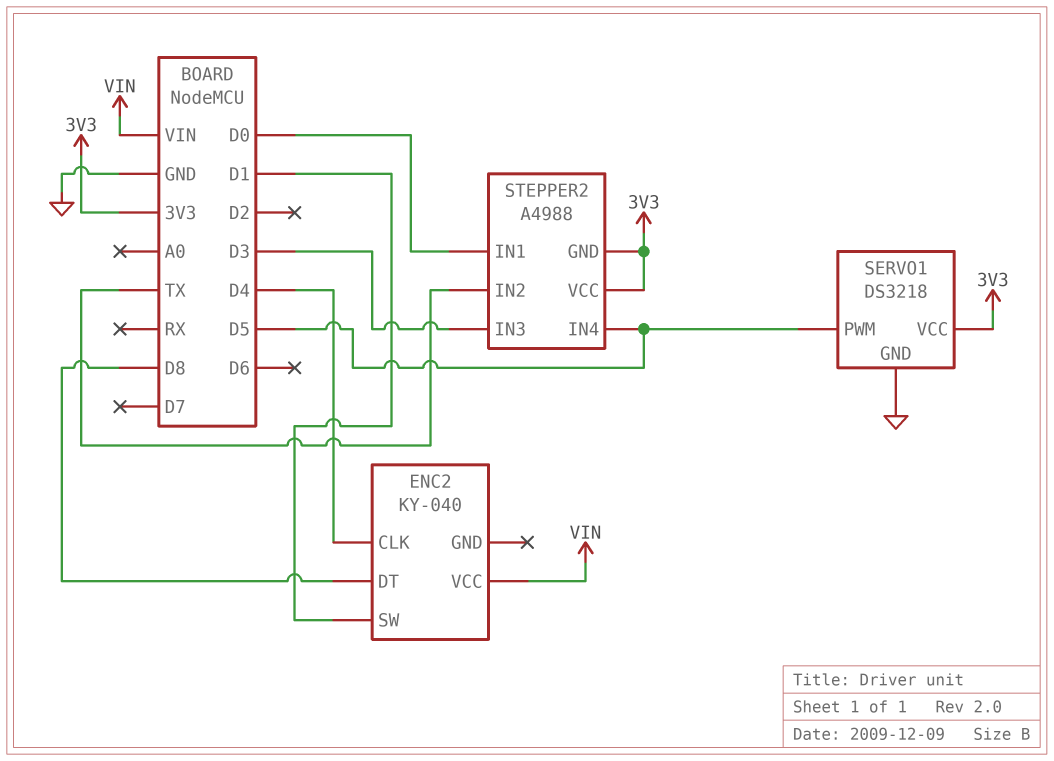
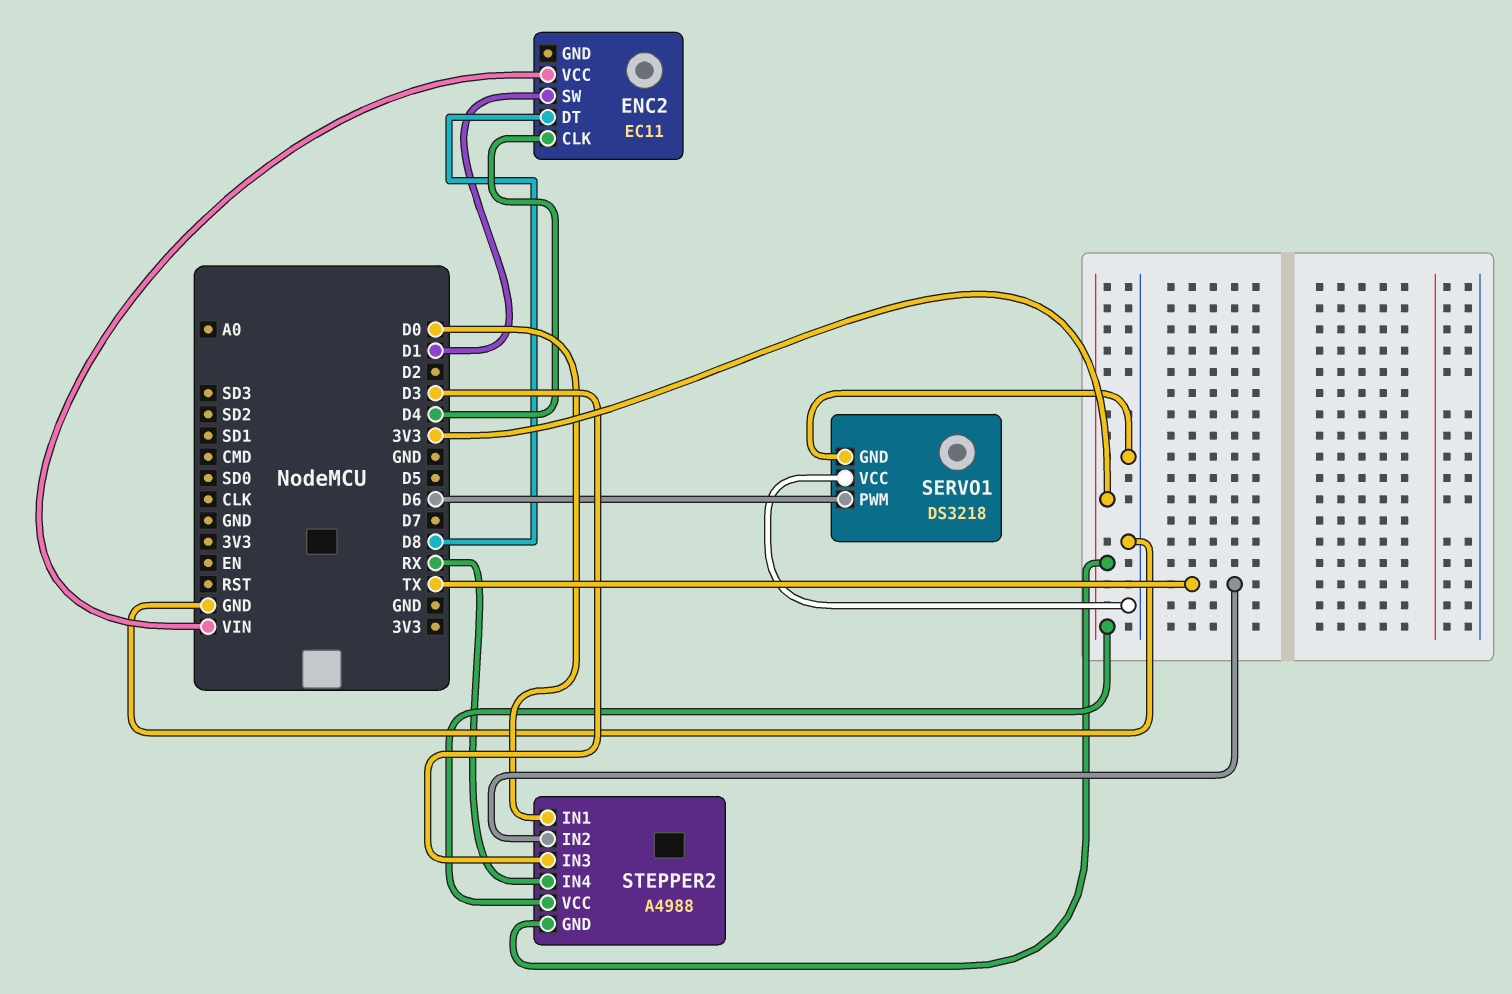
ENC2: KY-040 -> EC11
SERVO1 pin PWM: D5 -> D6
SERVO1 pin VCC: 3V3 -> GND
STEPPER2 pin IN4: D5 -> RX

